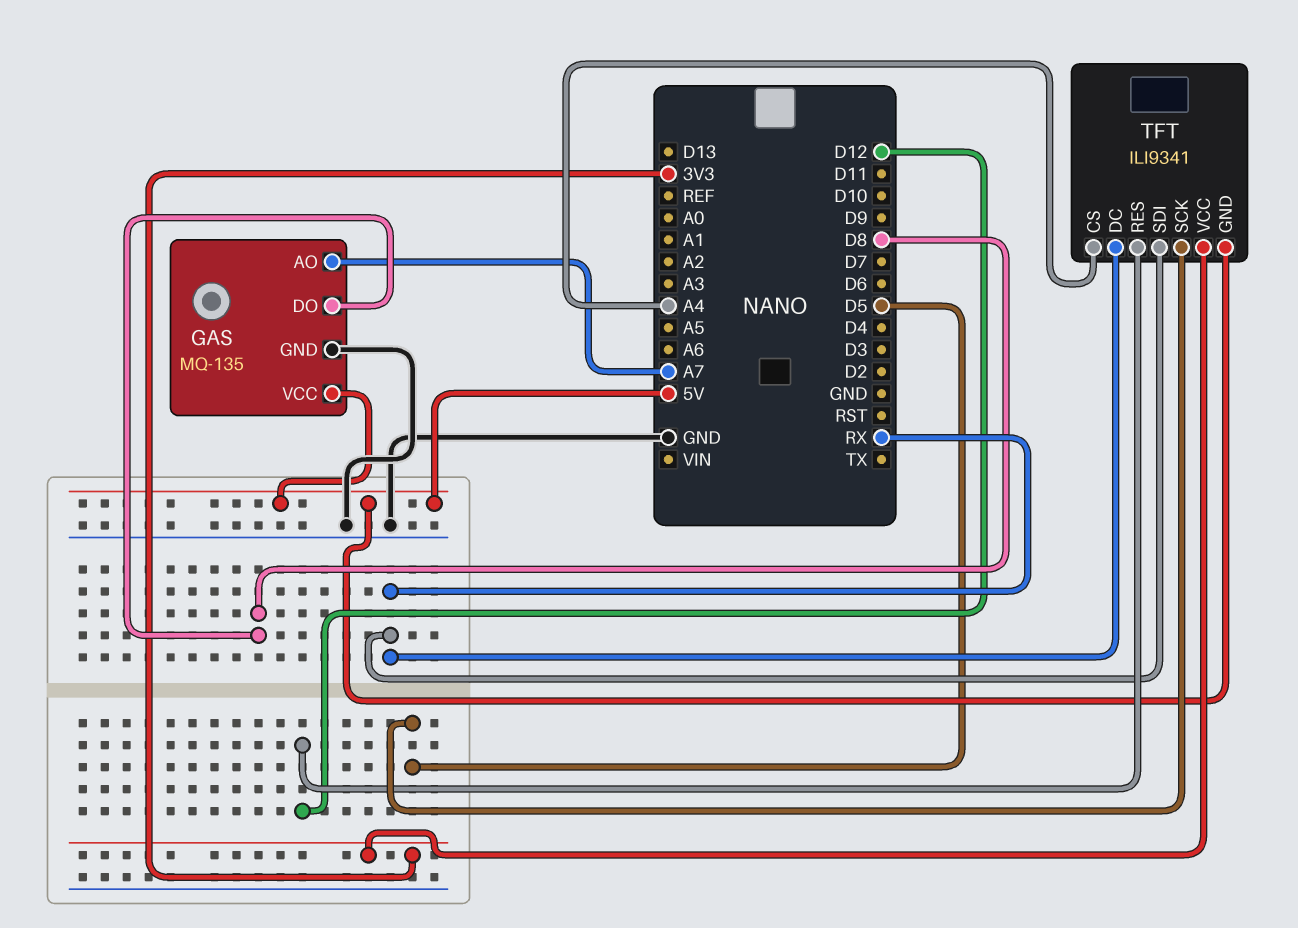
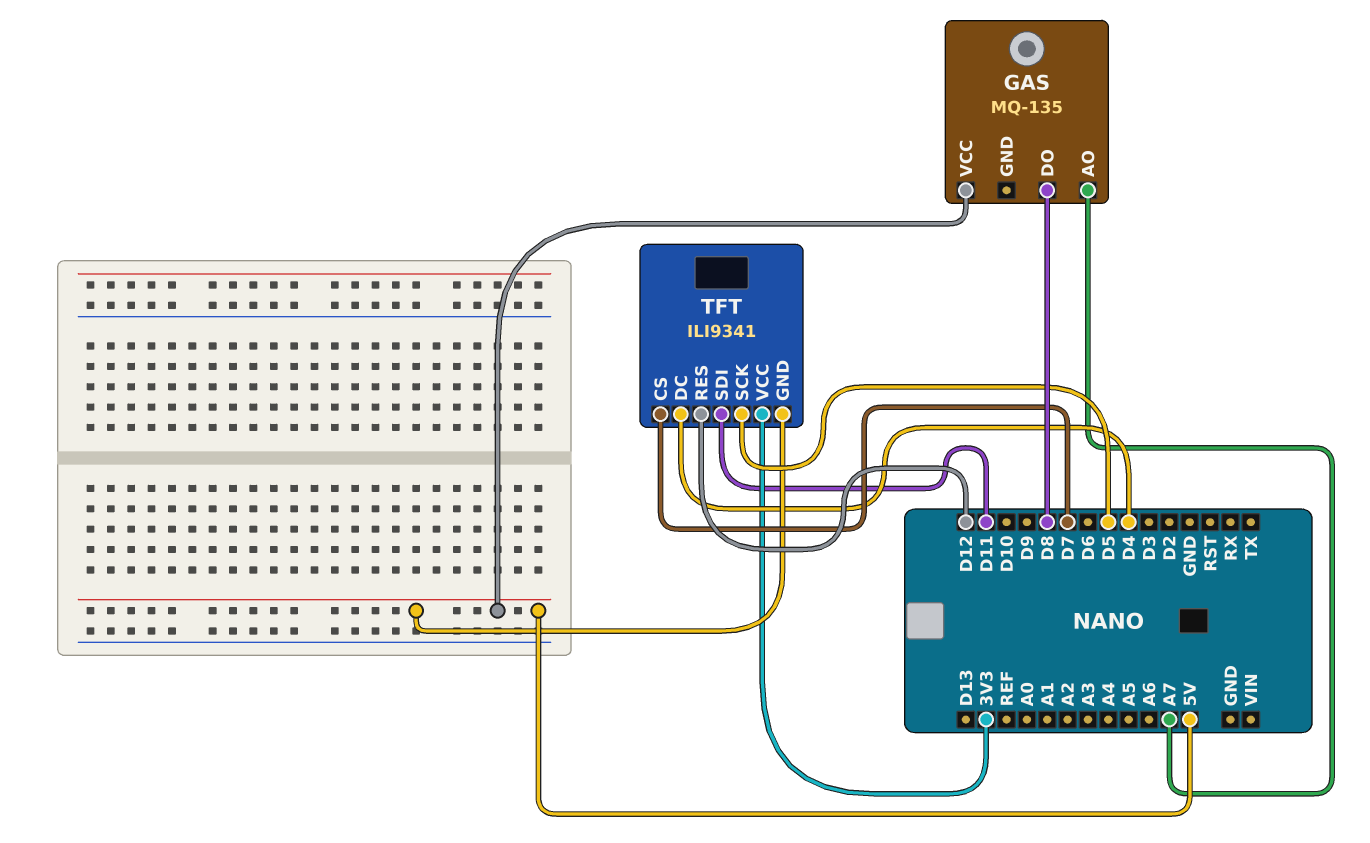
GAS pin GND: GND -> none
TFT pin CS: A4 -> D7
TFT pin DC: RX -> D4
TFT pin SDI: RX -> D11

